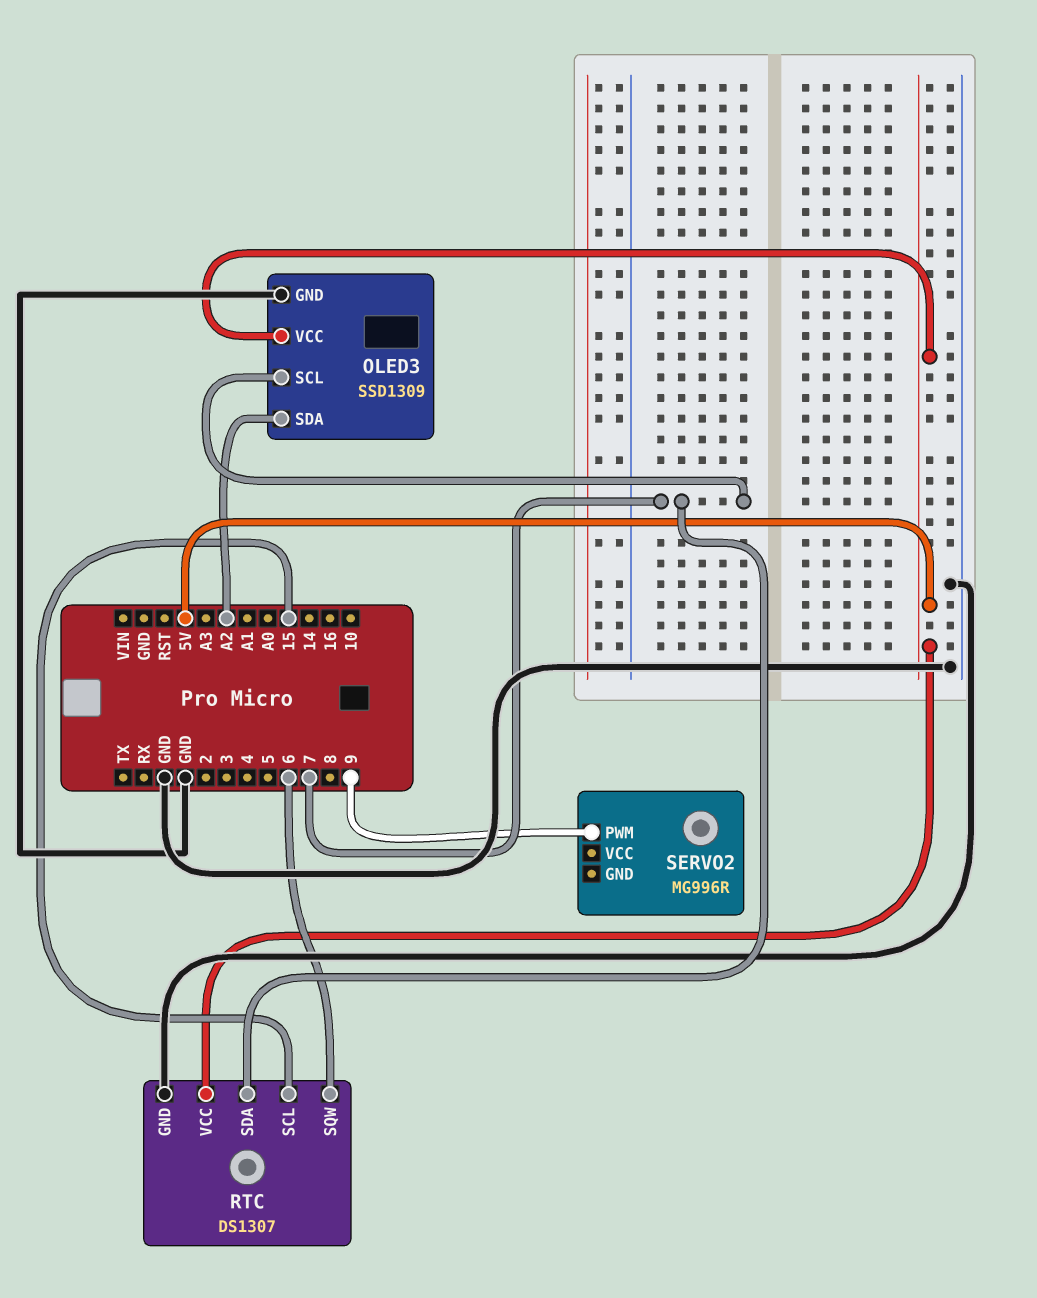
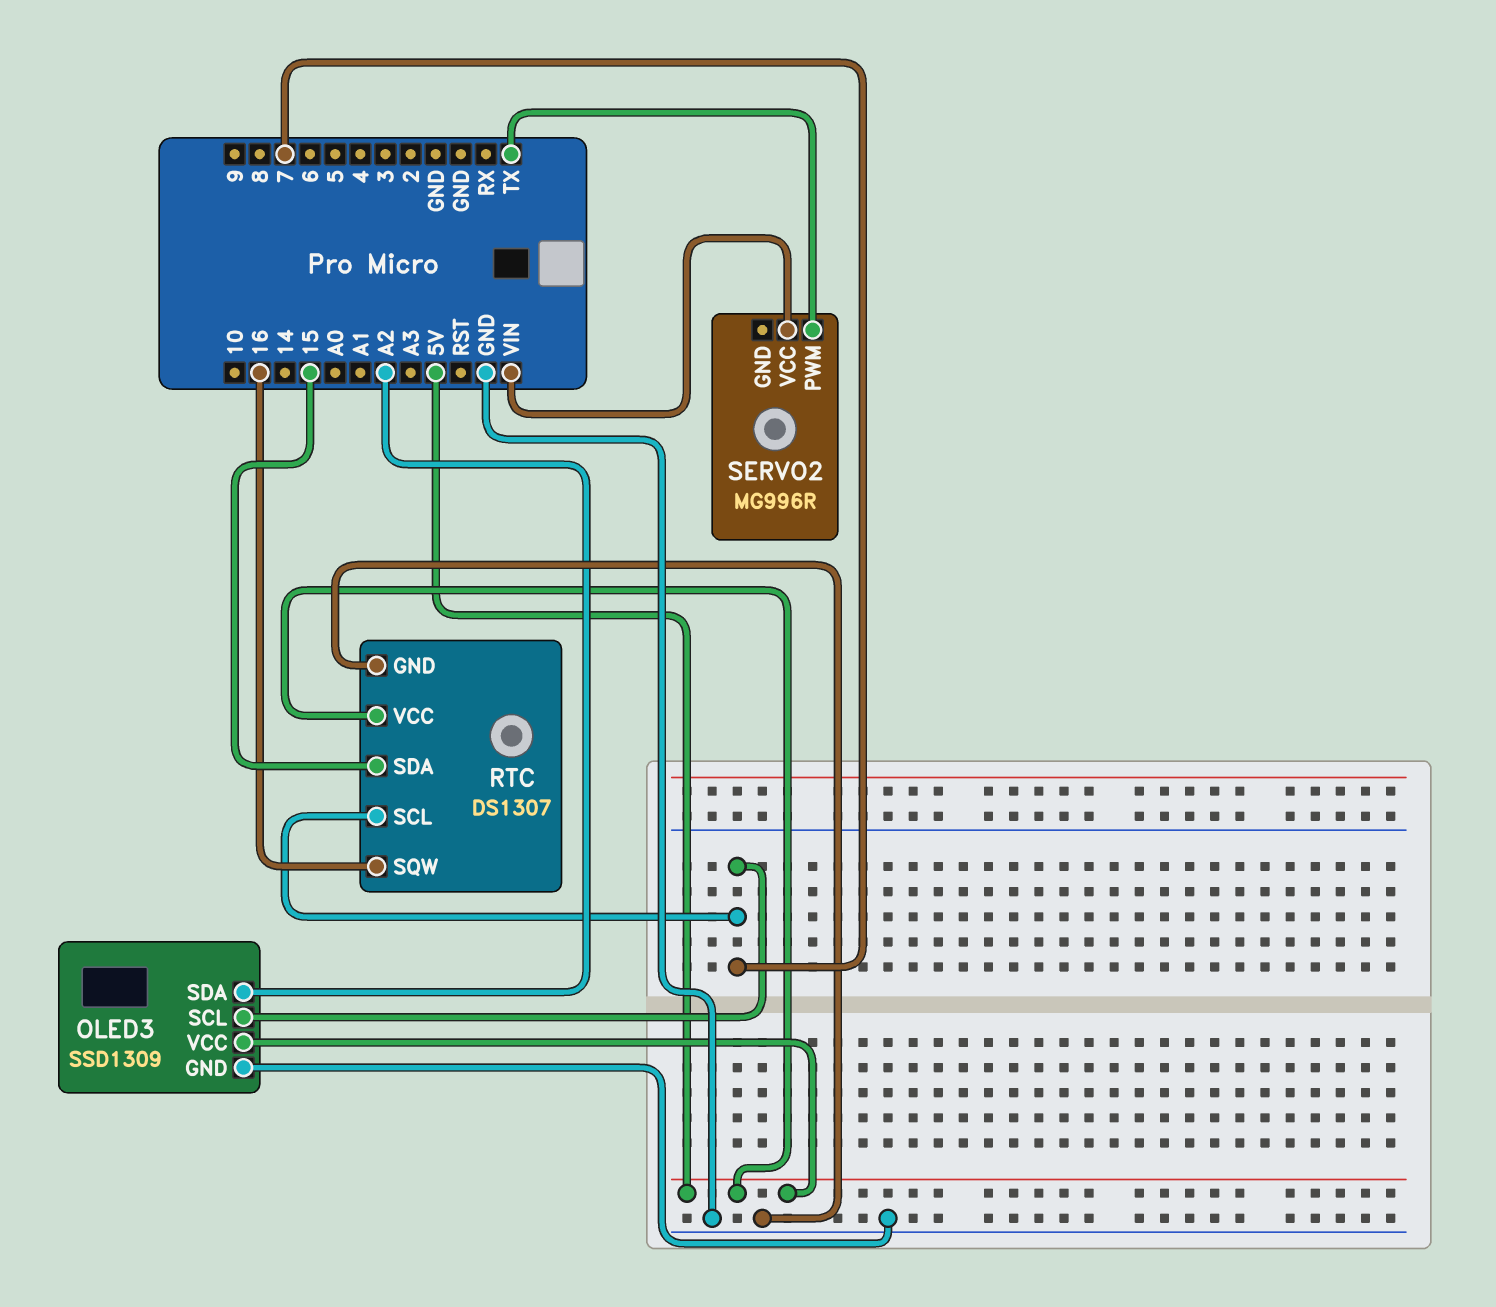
RTC pin SCL: 15 -> 7
RTC pin SDA: 7 -> 15
RTC pin SQW: 6 -> 16
SERVO2 pin PWM: 9 -> TX
SERVO2 pin VCC: none -> VIN

